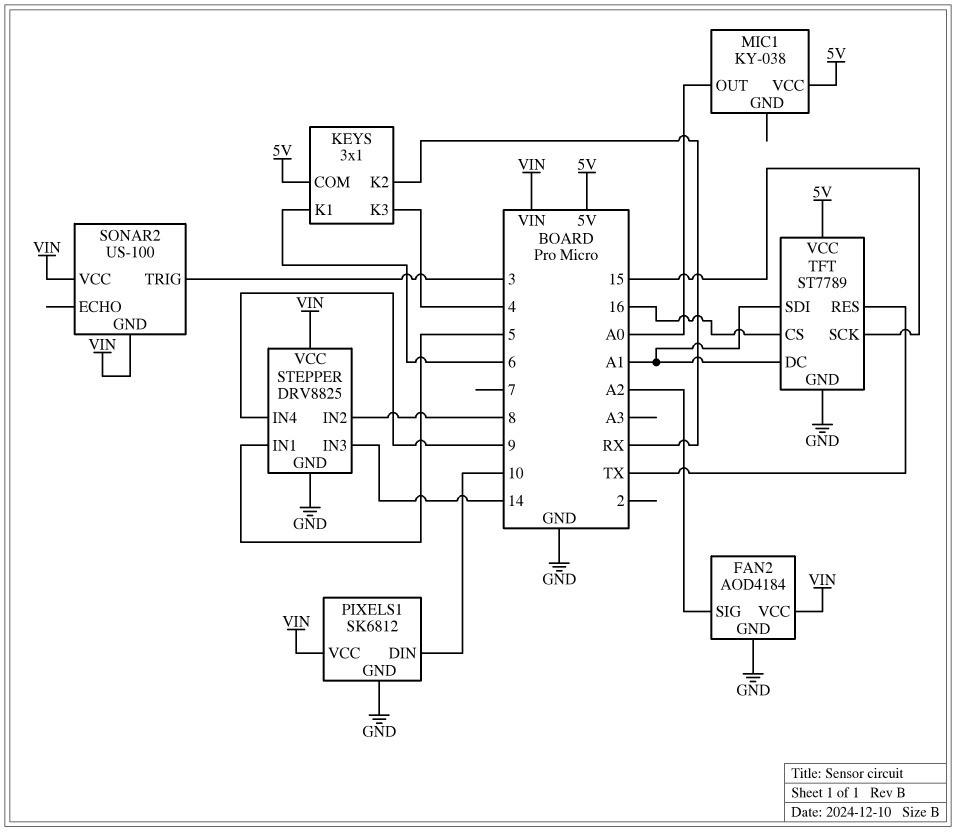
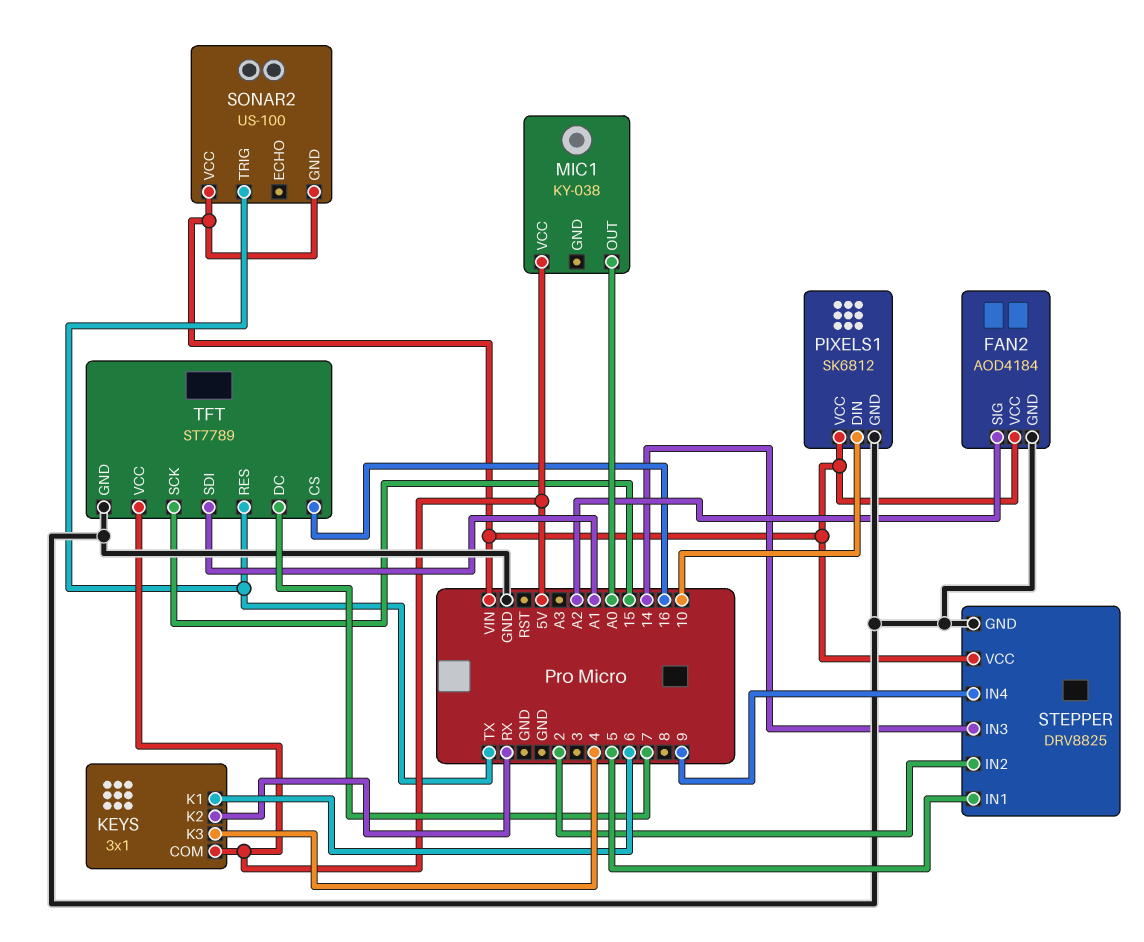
SONAR2 pin TRIG: 3 -> TX
STEPPER pin IN2: 8 -> 2
TFT pin DC: A1 -> 7

